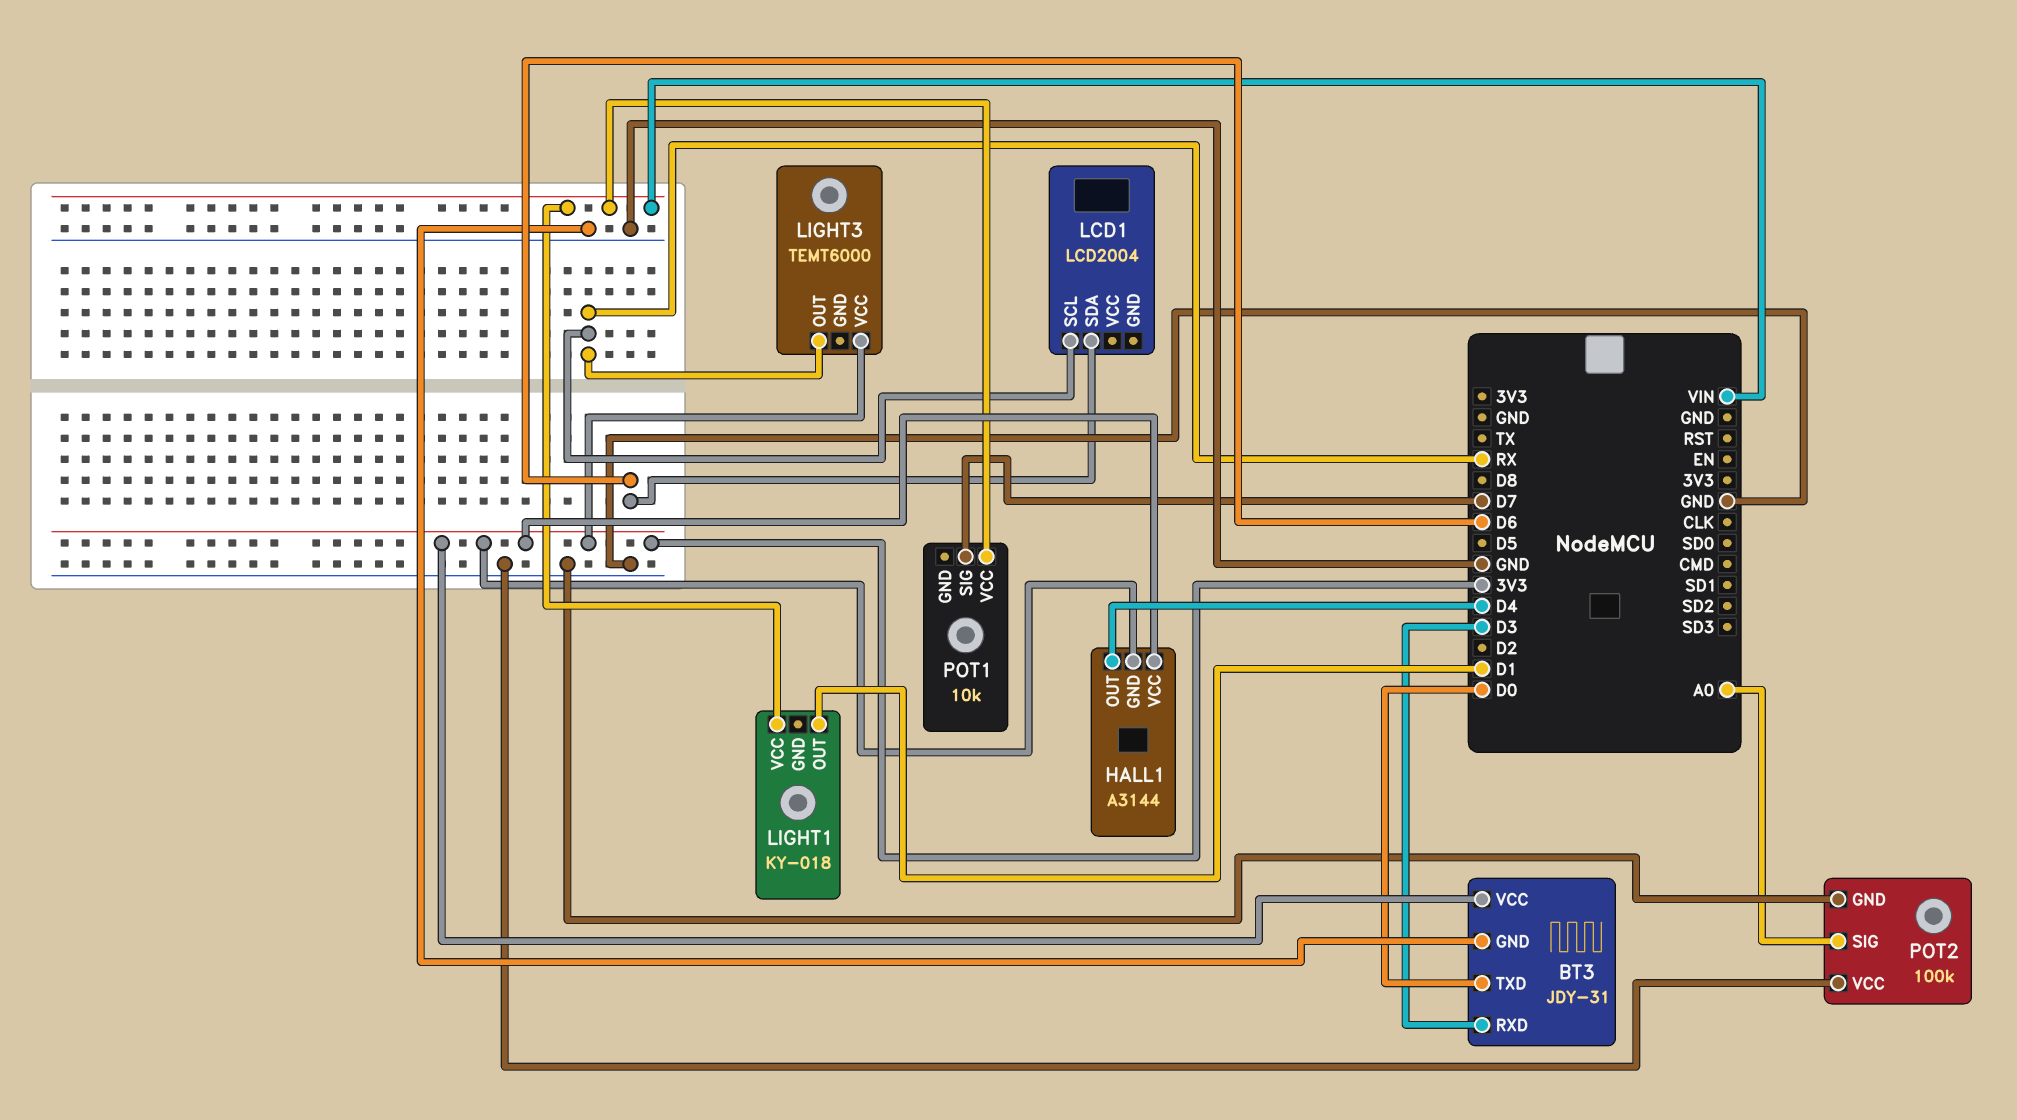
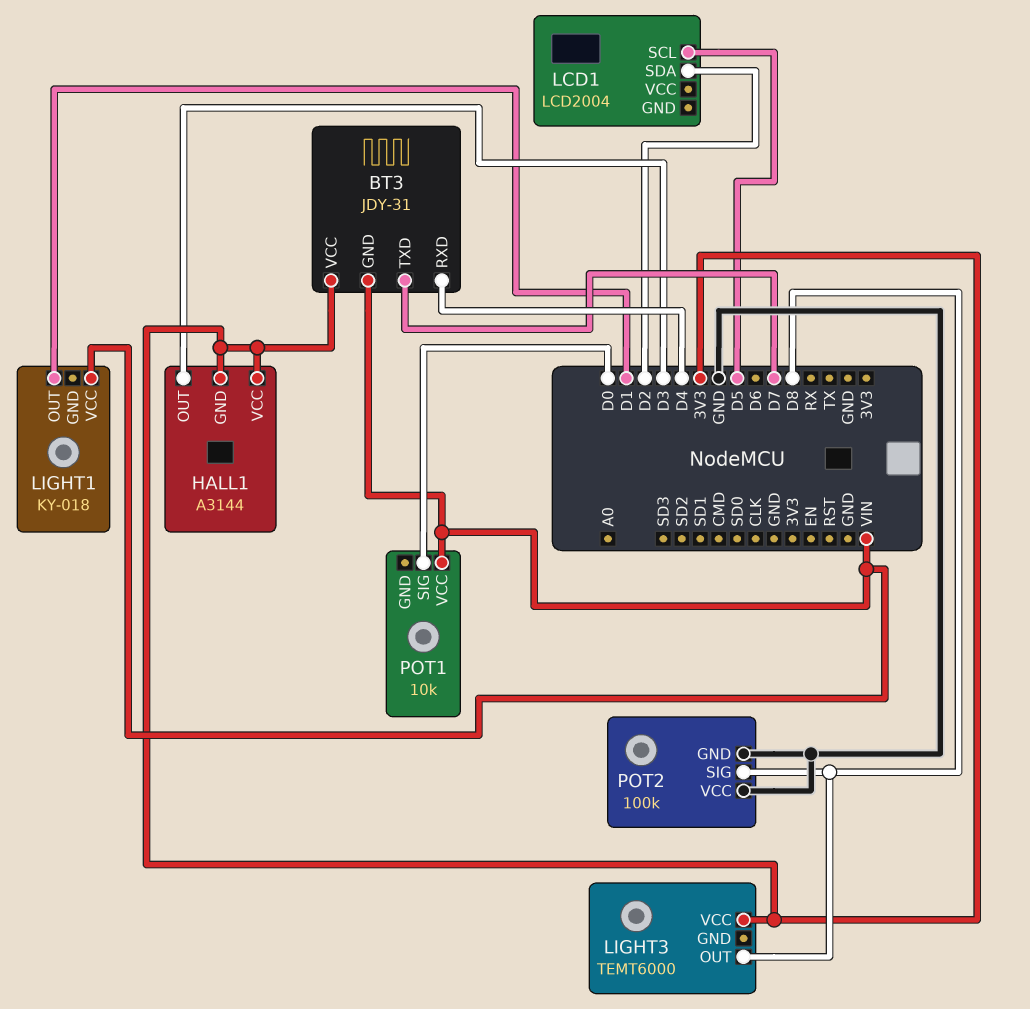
BT3 pin GND: GND -> VIN
BT3 pin RXD: D3 -> D4
BT3 pin TXD: D0 -> D7
HALL1 pin OUT: D4 -> D3
LCD1 pin SCL: RX -> D5
LCD1 pin SDA: D6 -> D2
LIGHT3 pin OUT: RX -> D8
POT1 pin SIG: D7 -> D0
POT2 pin SIG: A0 -> D8

